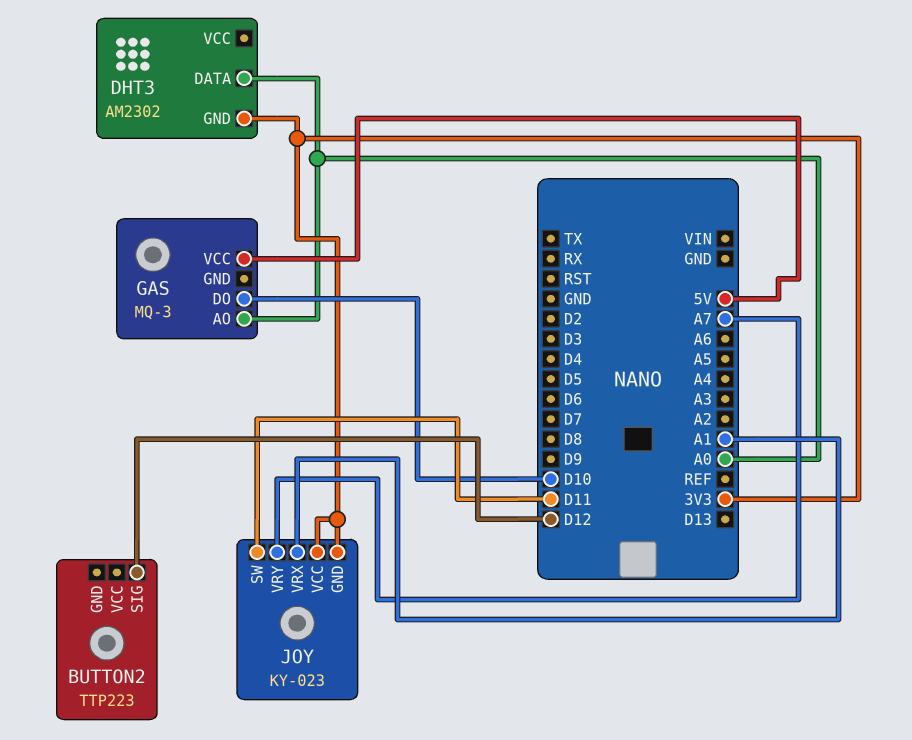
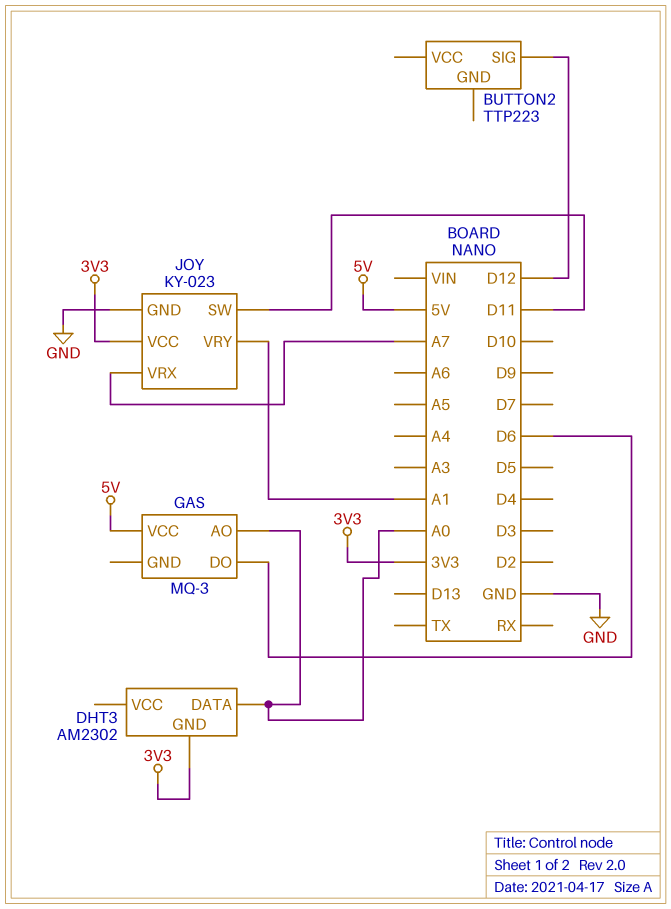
GAS pin DO: D10 -> D6
JOY pin GND: 3V3 -> GND
JOY pin VRX: A1 -> A7
JOY pin VRY: A7 -> A1

